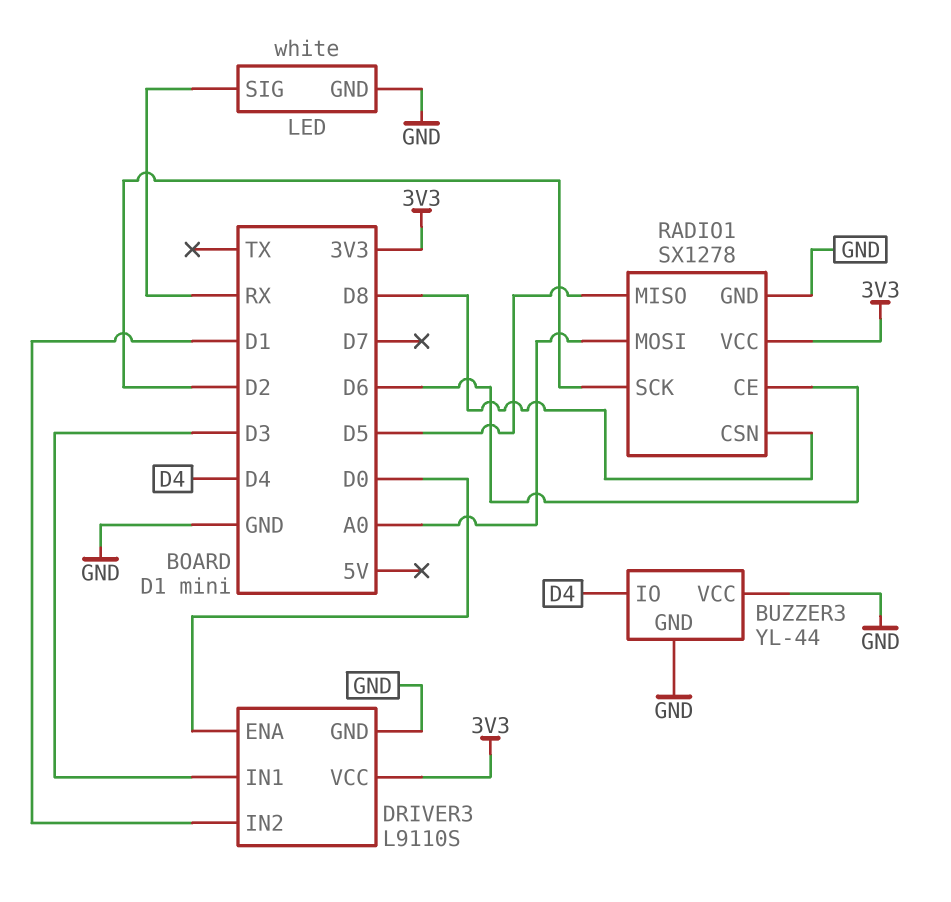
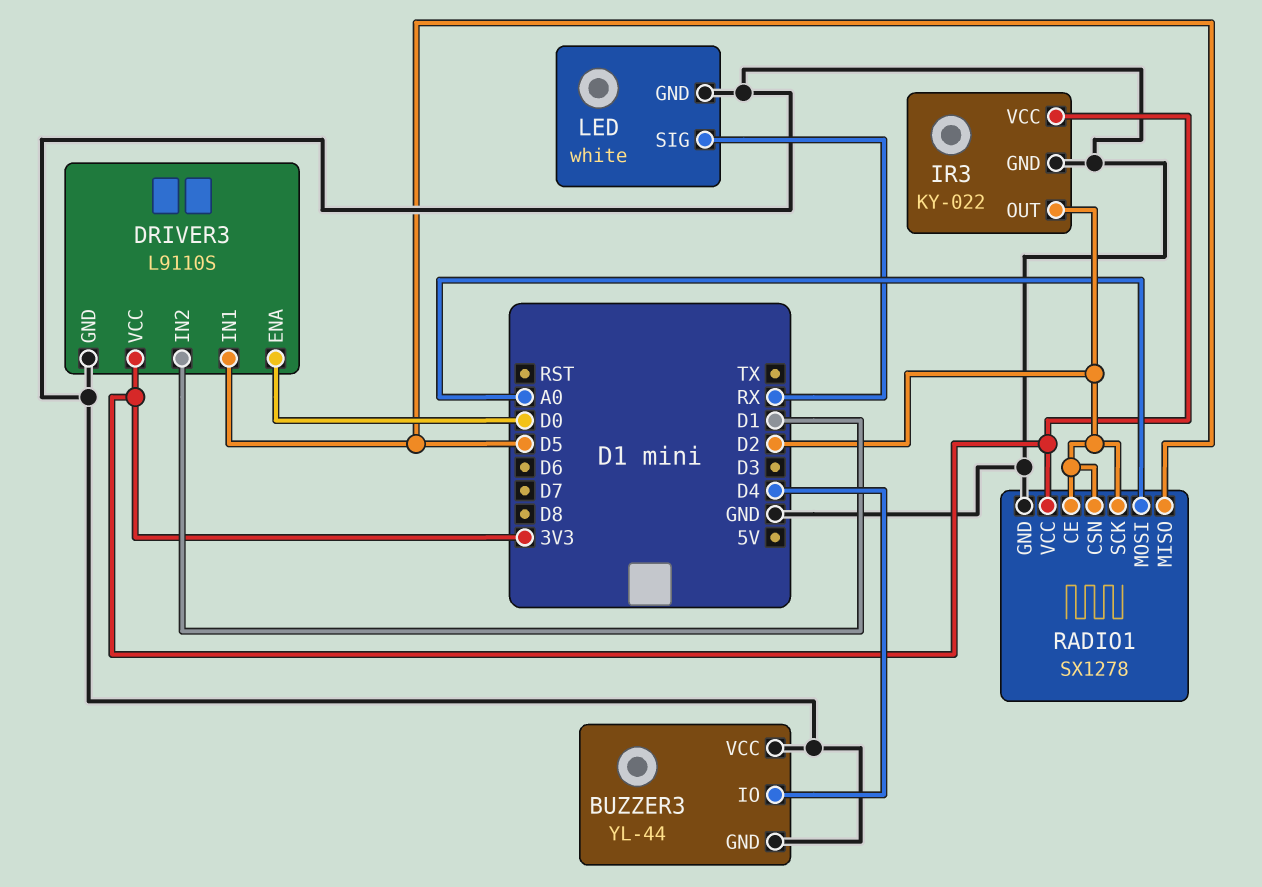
DRIVER3 pin IN1: D3 -> D5
IR3: none -> KY-022
IR3 pin GND: none -> GND
IR3 pin OUT: none -> D2
IR3 pin VCC: none -> 3V3
RADIO1 pin CE: D6 -> D2
RADIO1 pin CSN: D8 -> D2

